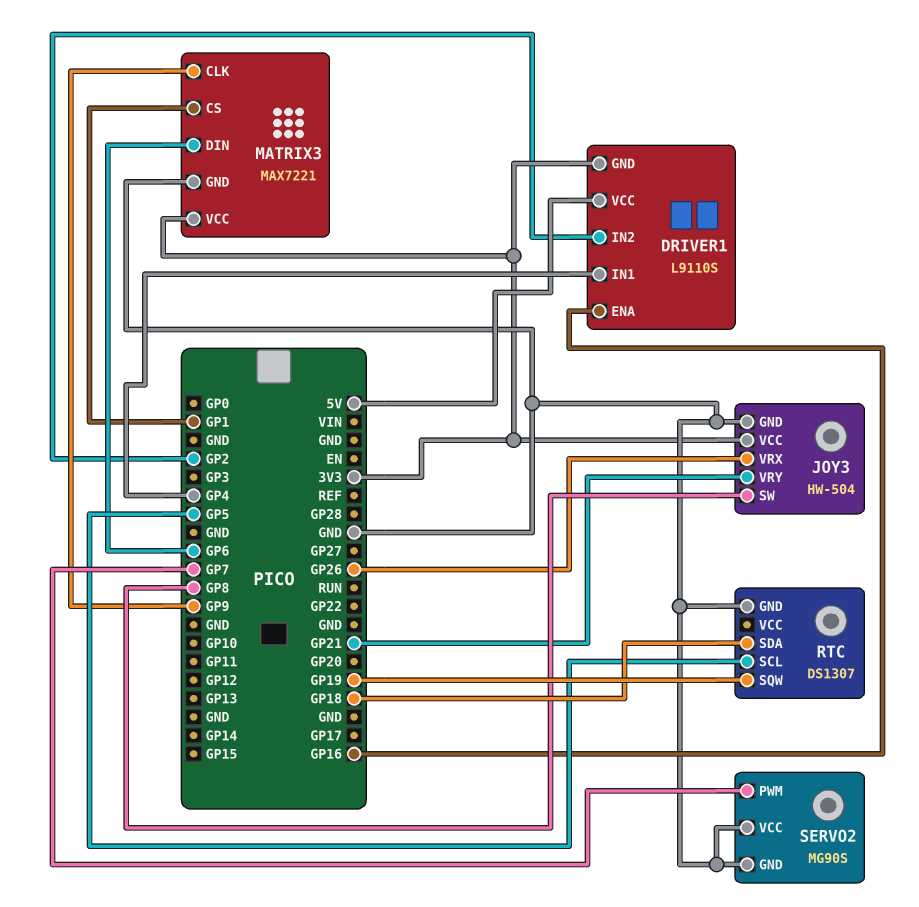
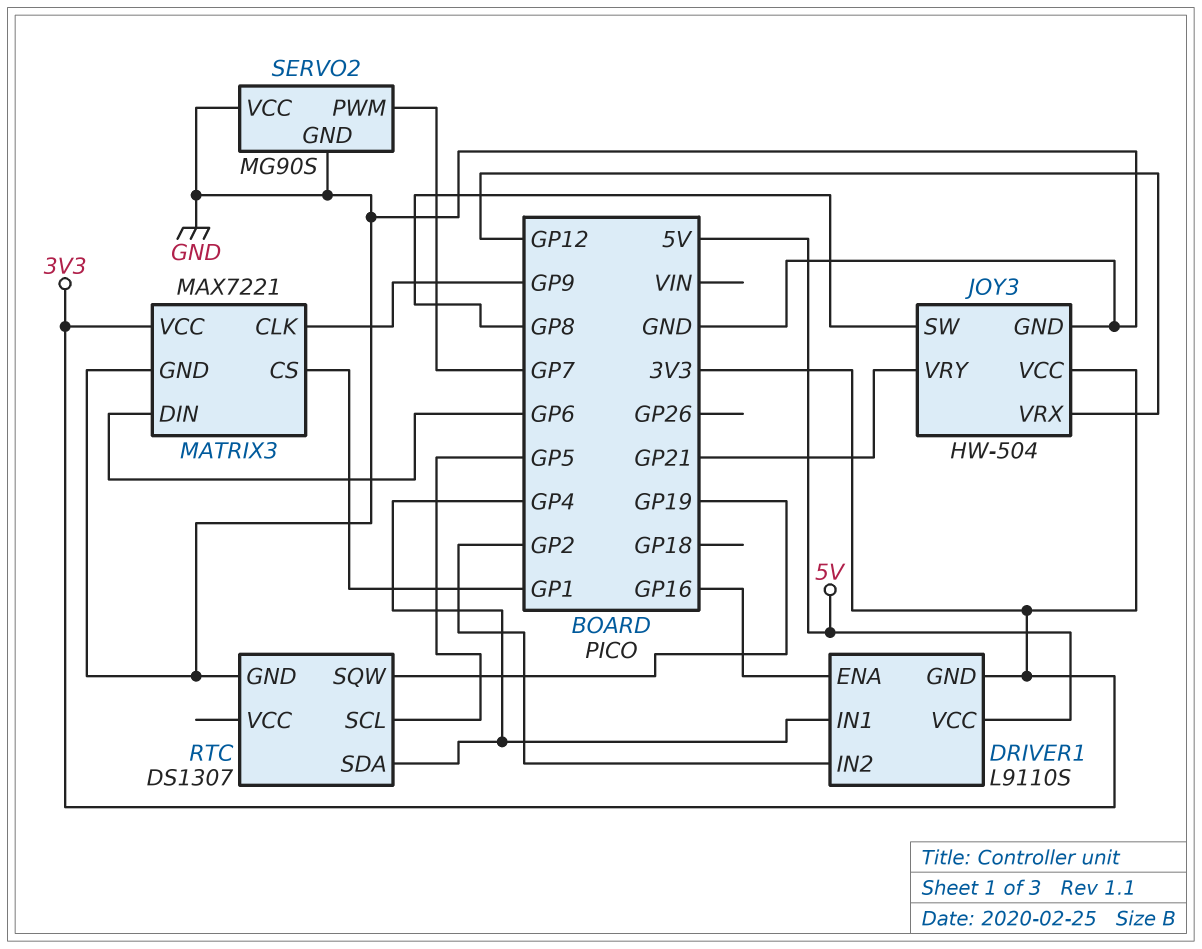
JOY3 pin VRX: GP26 -> GP12
RTC pin SDA: GP18 -> GP4

